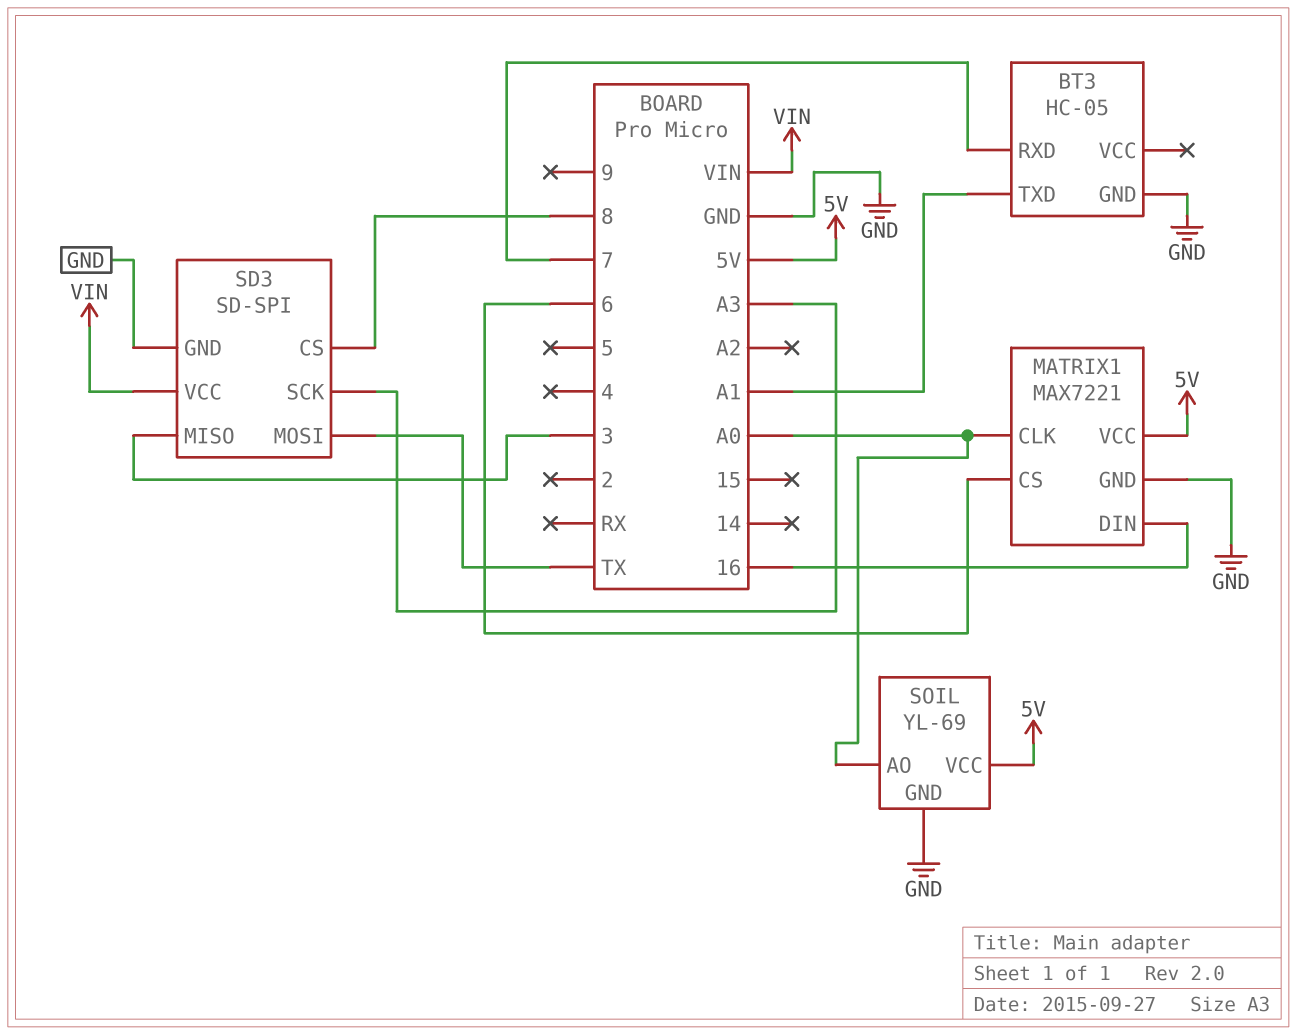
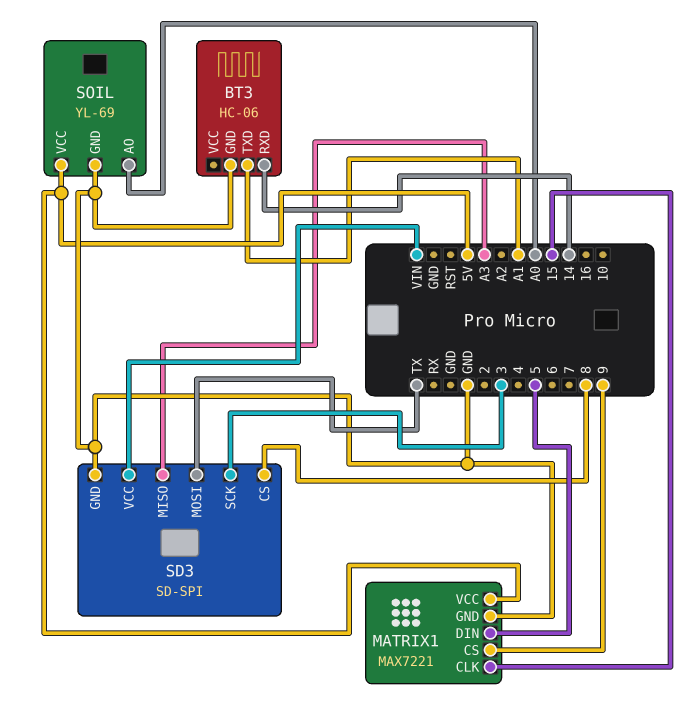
BT3: HC-05 -> HC-06
BT3 pin RXD: 7 -> 14
MATRIX1 pin CLK: A0 -> 15
MATRIX1 pin CS: 6 -> 9
MATRIX1 pin DIN: 16 -> 5
SD3 pin MISO: 3 -> A3
SD3 pin SCK: A3 -> 3

